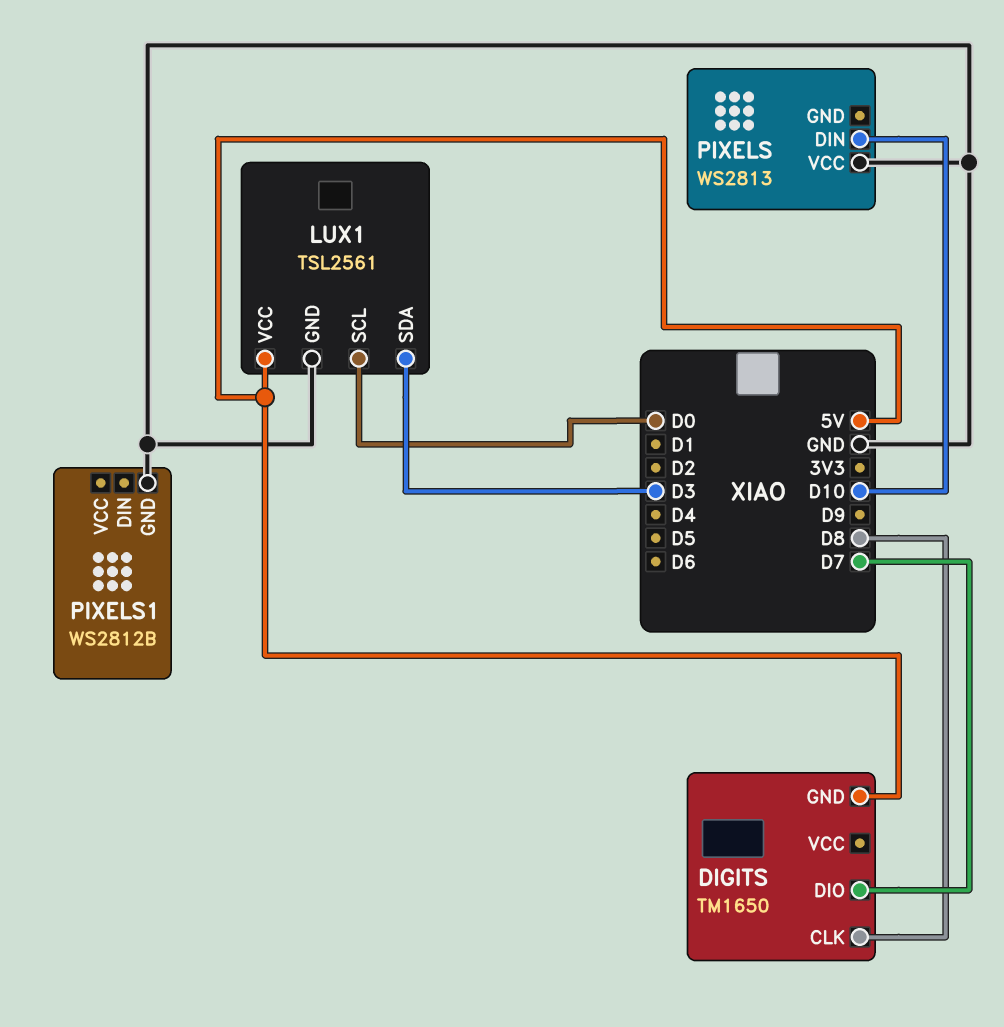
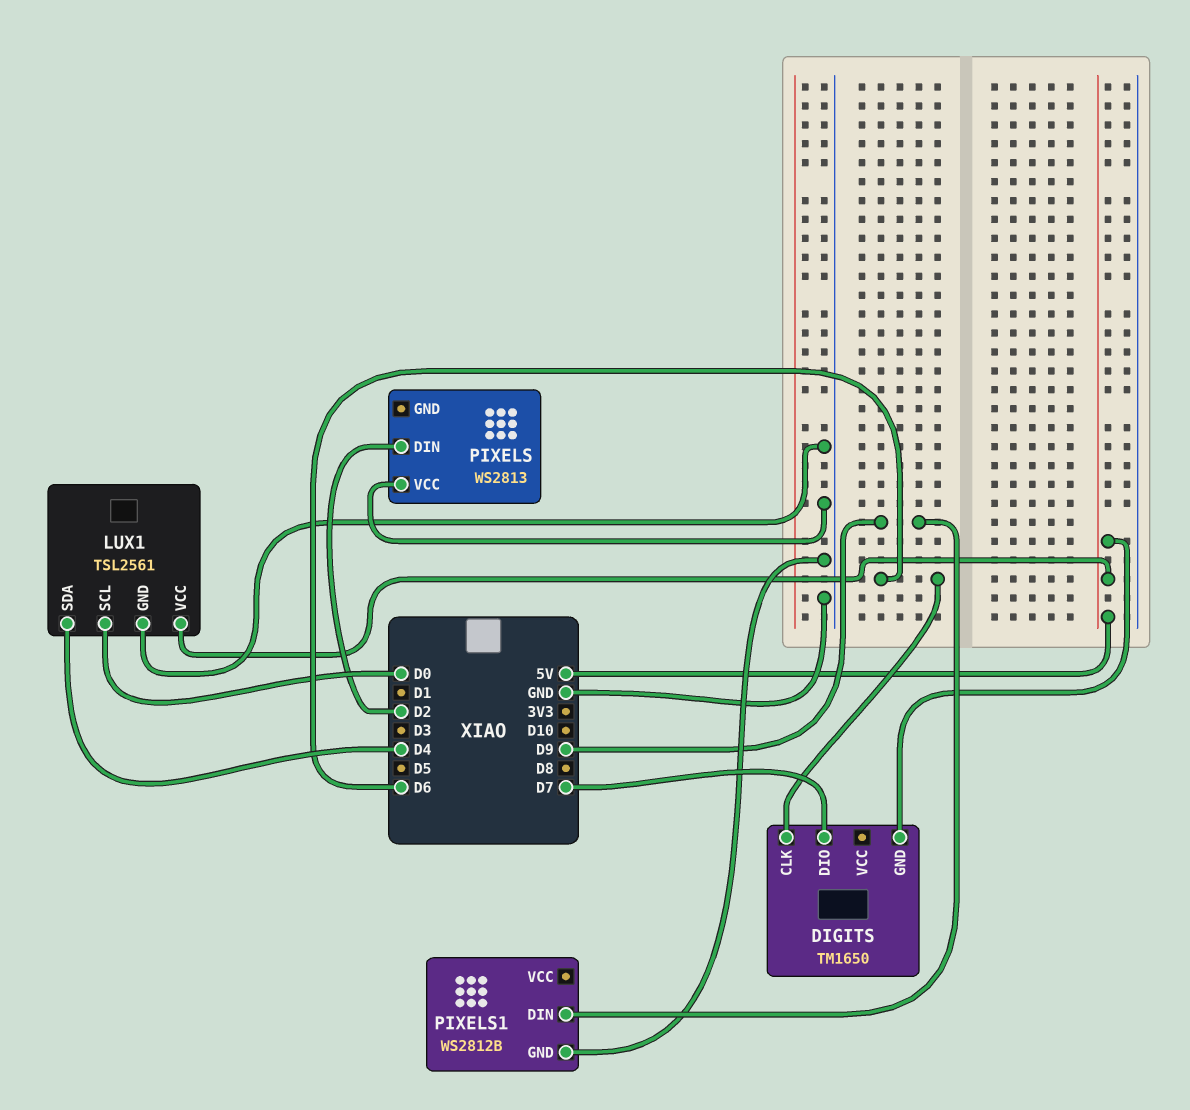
DIGITS pin CLK: D8 -> D6
LUX1 pin SDA: D3 -> D4
PIXELS pin DIN: D10 -> D2
PIXELS1 pin DIN: none -> D9

